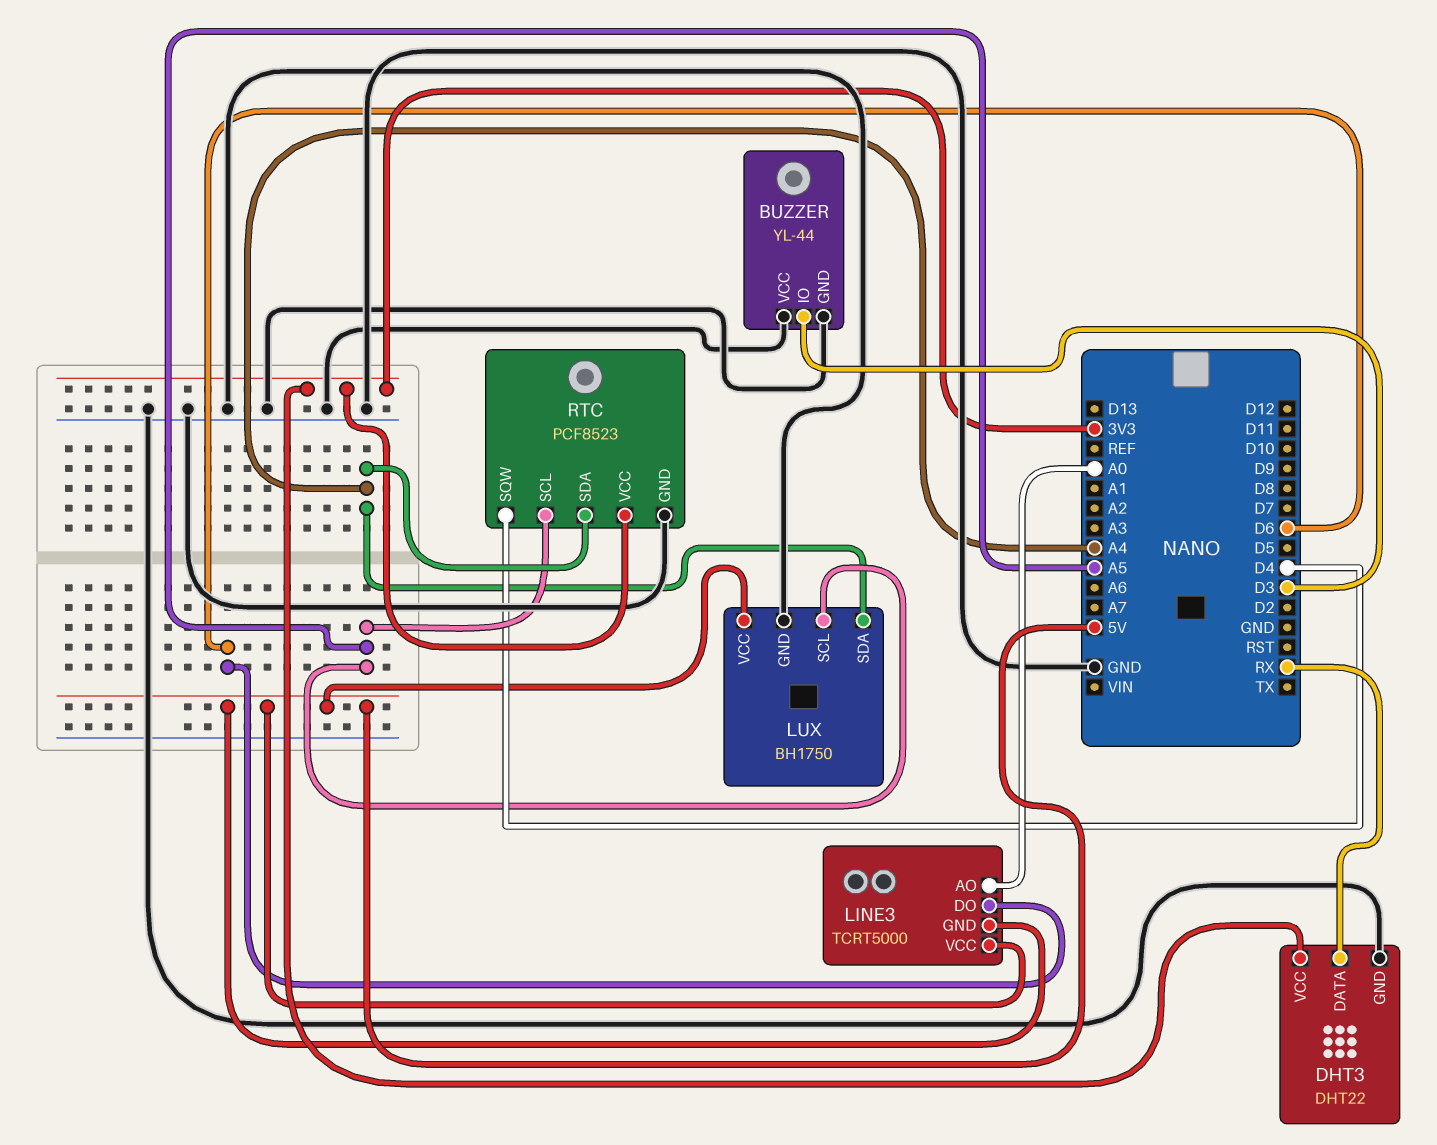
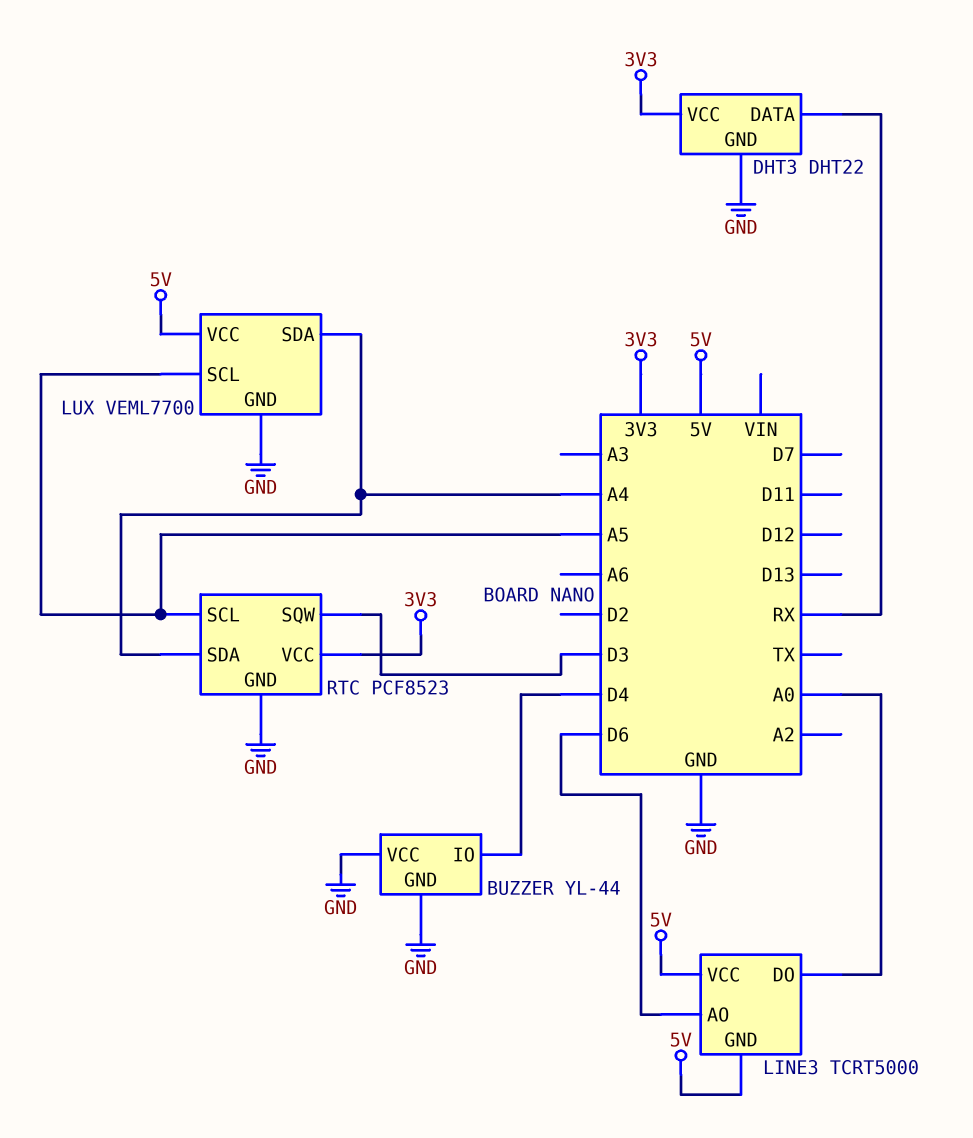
BUZZER pin IO: D3 -> D4
LINE3 pin AO: A0 -> D6
LINE3 pin DO: D6 -> A0
LUX: BH1750 -> VEML7700
RTC pin SQW: D4 -> D3

